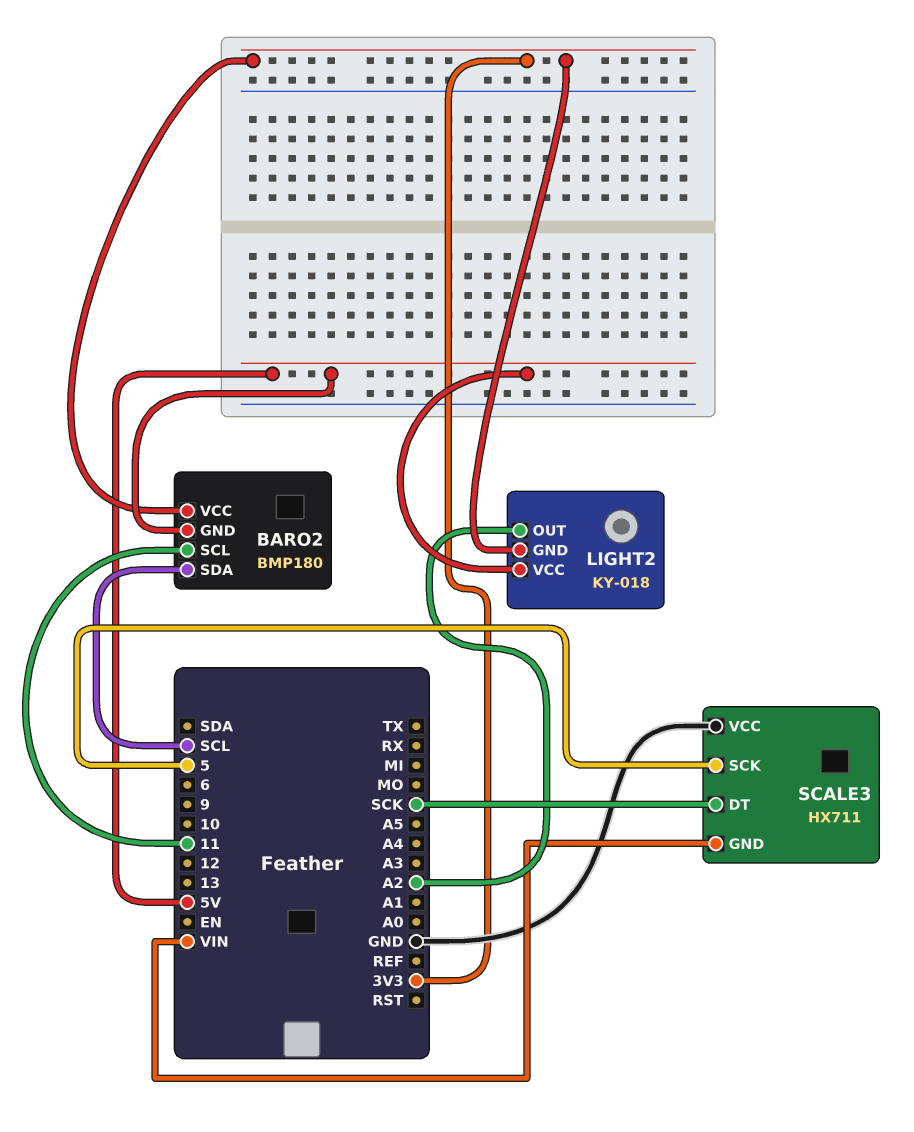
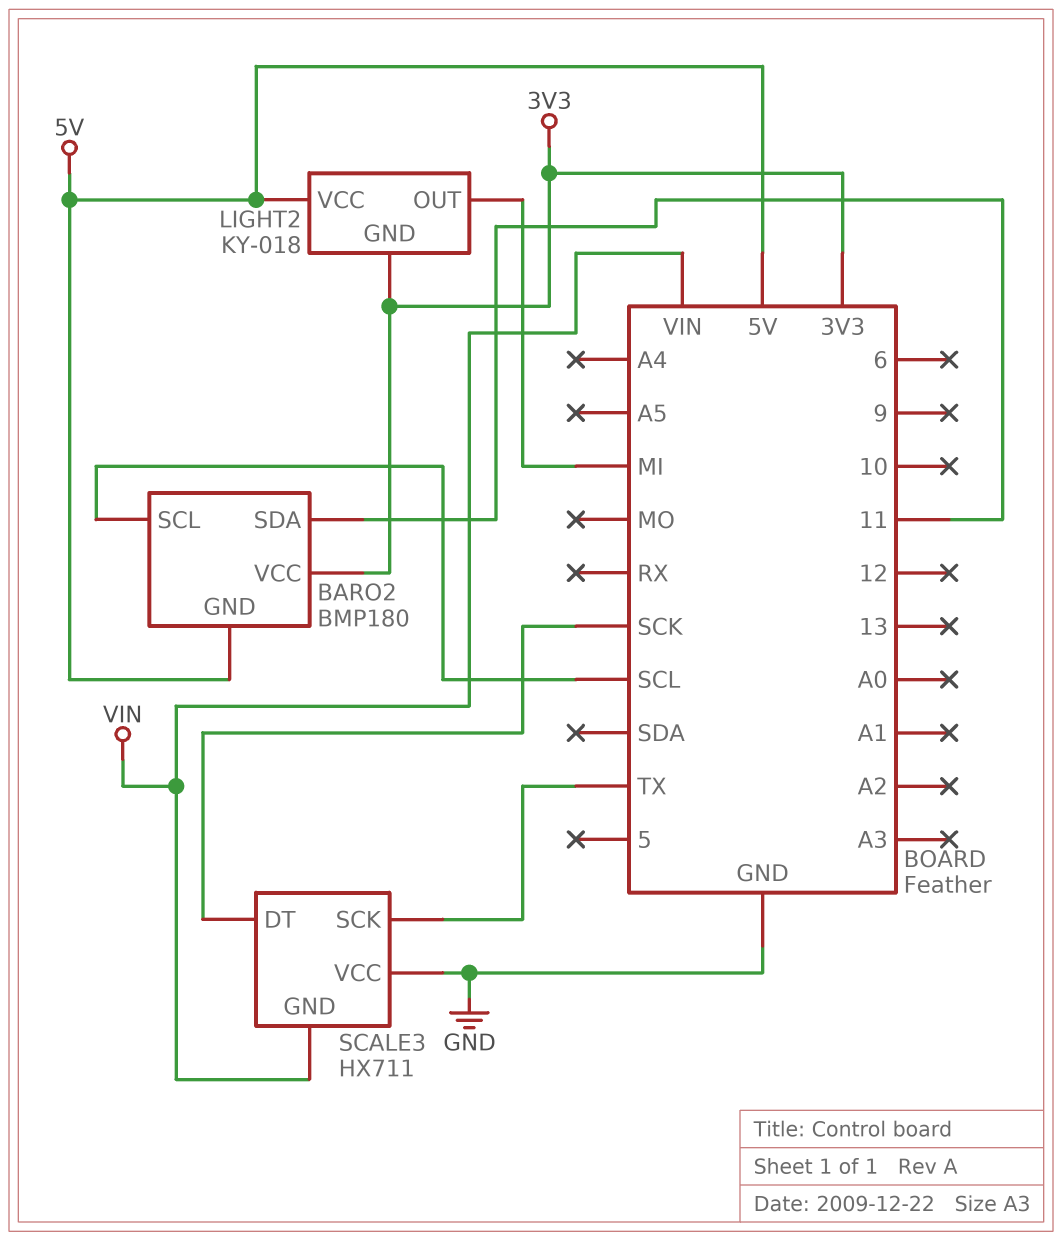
BARO2 pin SCL: 11 -> SCL
BARO2 pin SDA: SCL -> 11
LIGHT2 pin OUT: A2 -> MI
SCALE3 pin SCK: 5 -> TX

